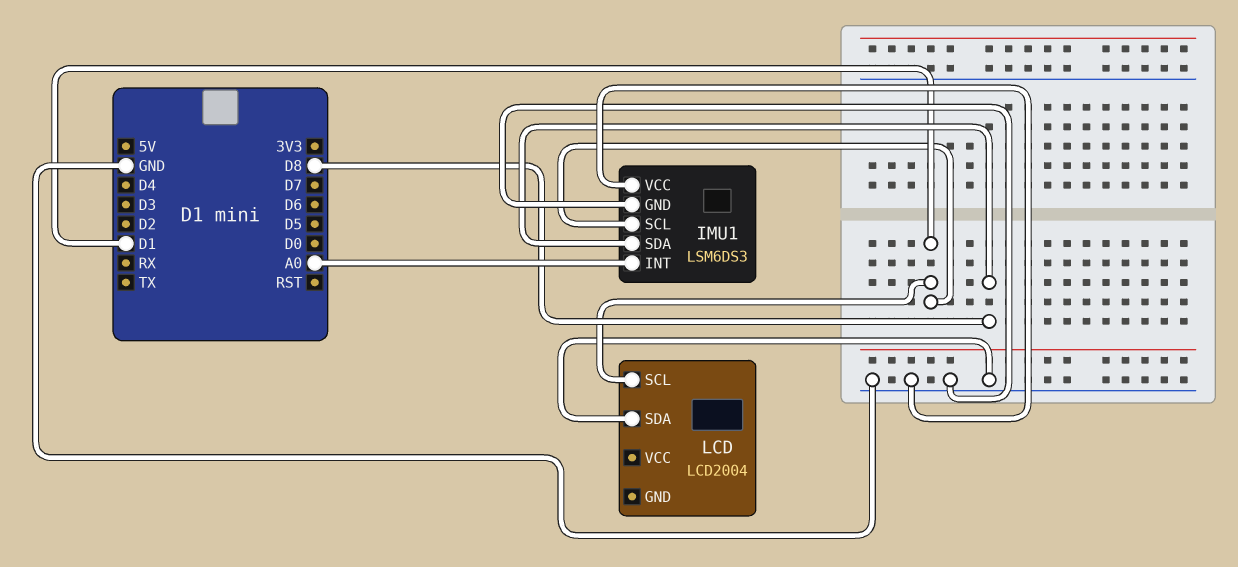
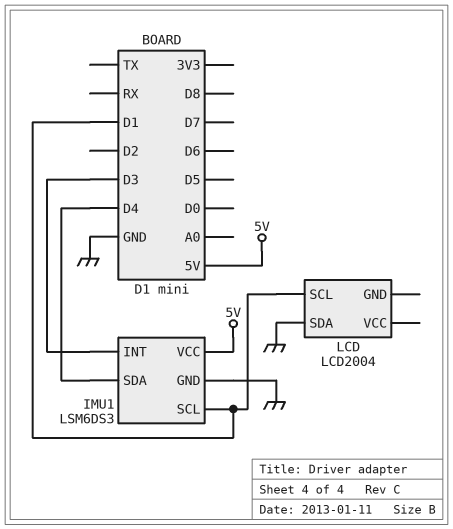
IMU1 pin INT: A0 -> D3
IMU1 pin SDA: D8 -> D4
IMU1 pin VCC: GND -> 5V

